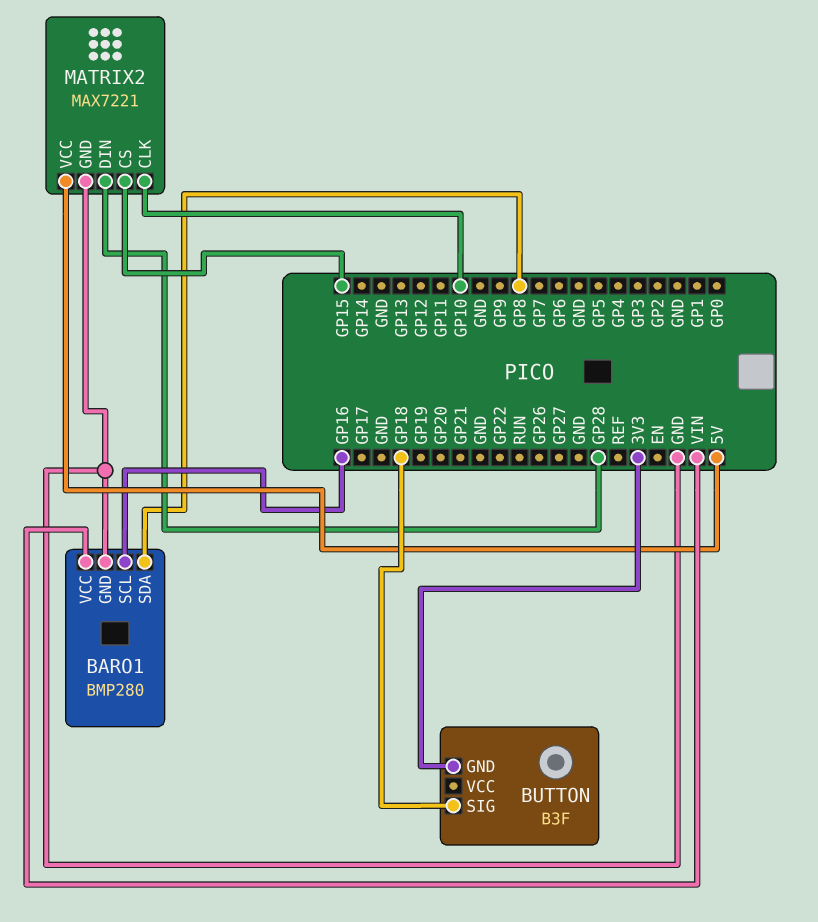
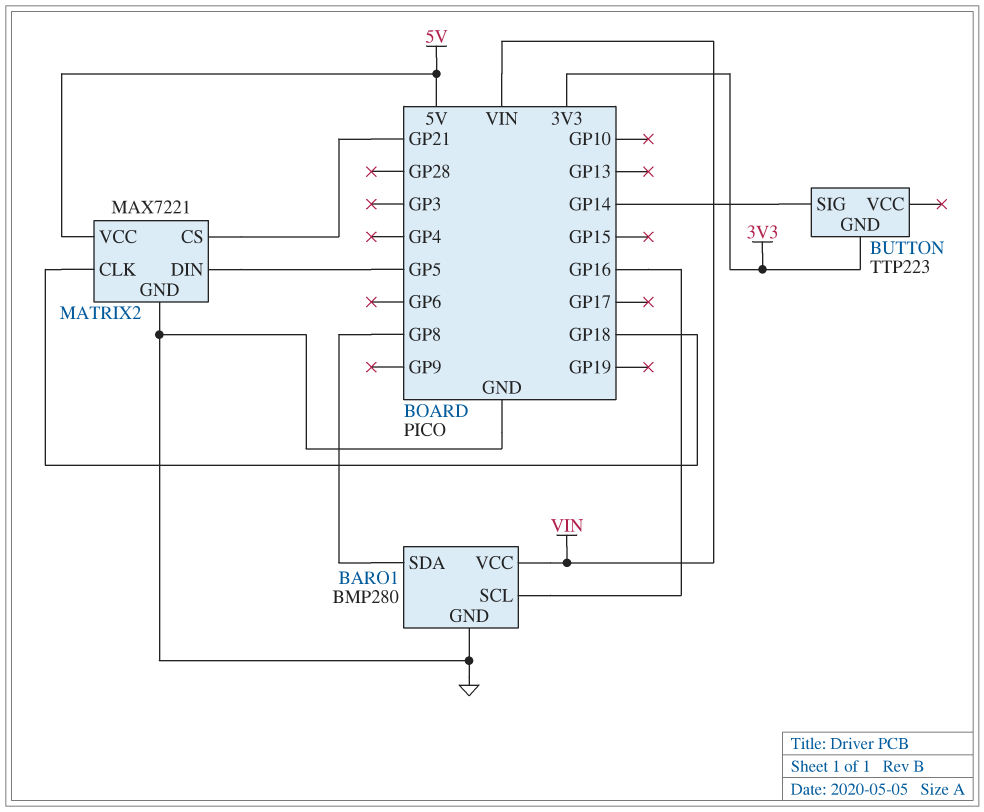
BUTTON: B3F -> TTP223
BUTTON pin SIG: GP18 -> GP14
MATRIX2 pin CLK: GP10 -> GP18
MATRIX2 pin CS: GP15 -> GP21
MATRIX2 pin DIN: GP28 -> GP5

